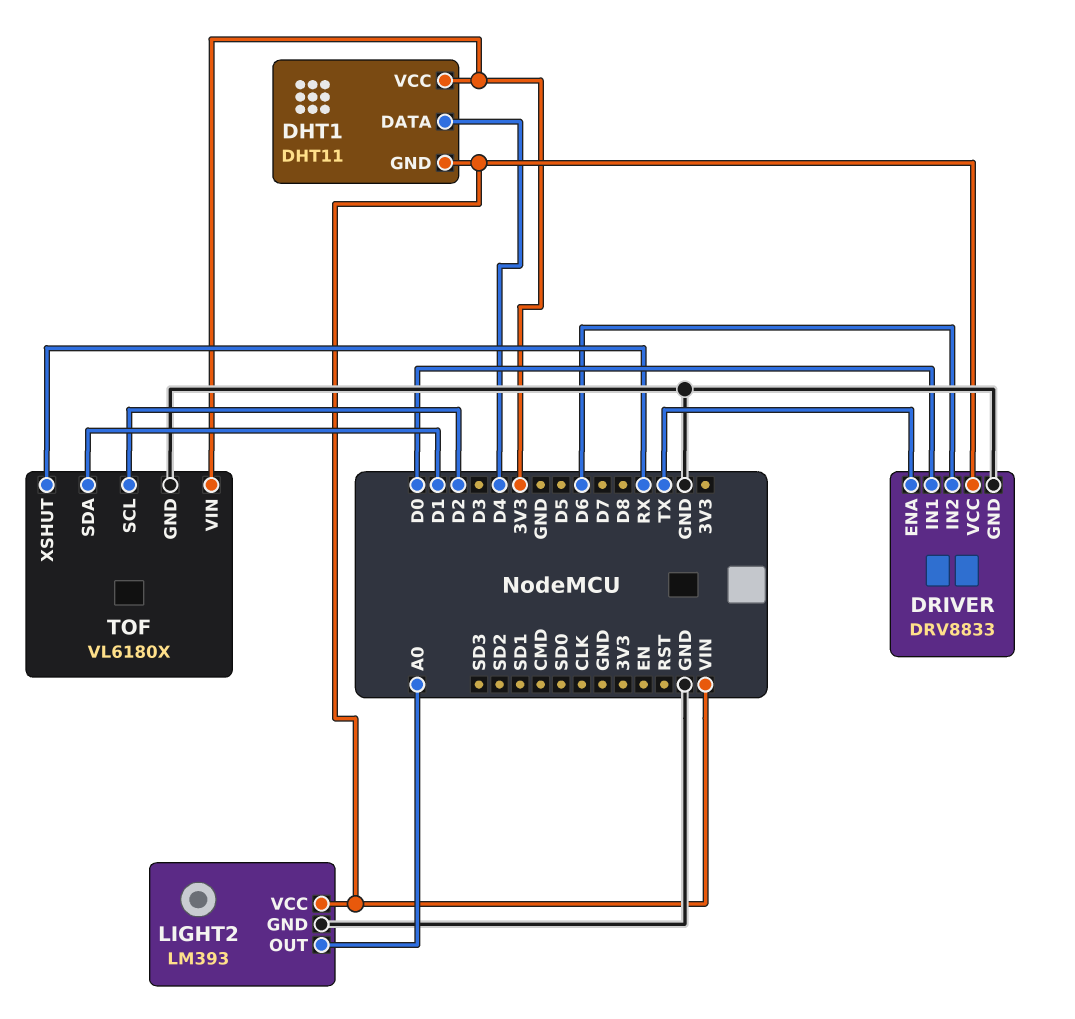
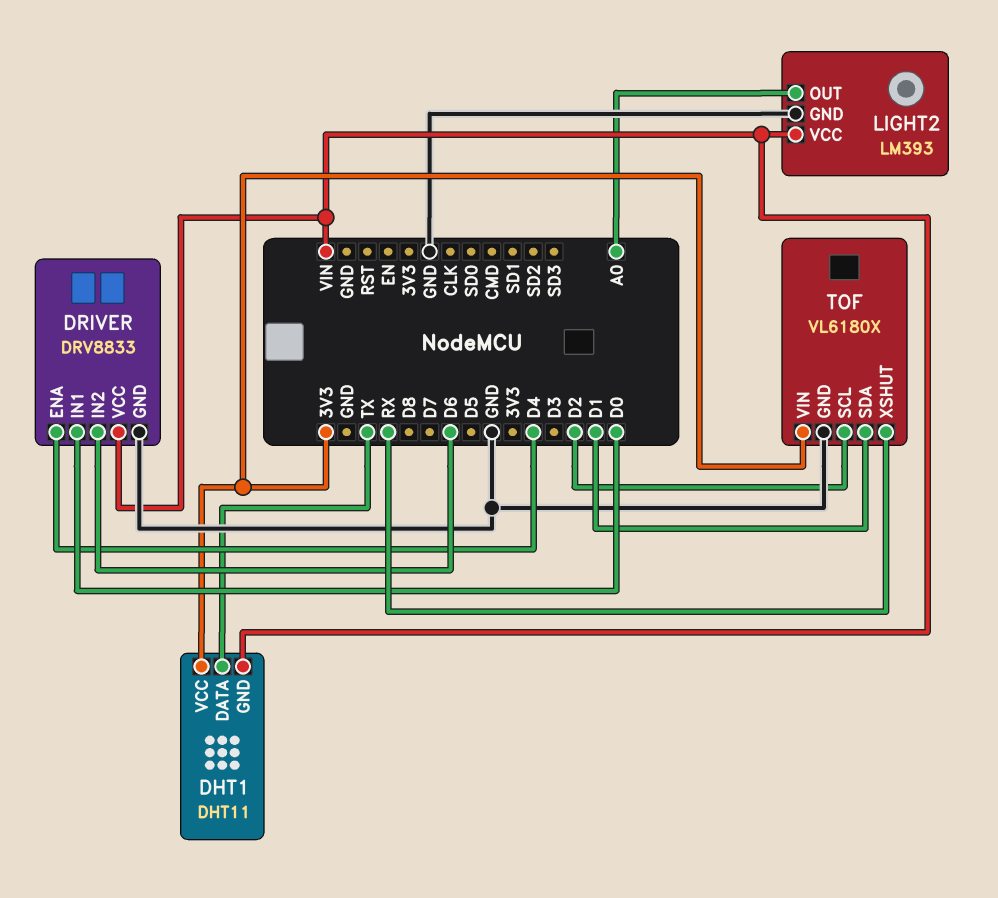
DHT1 pin DATA: D4 -> TX
DRIVER pin ENA: TX -> D4

